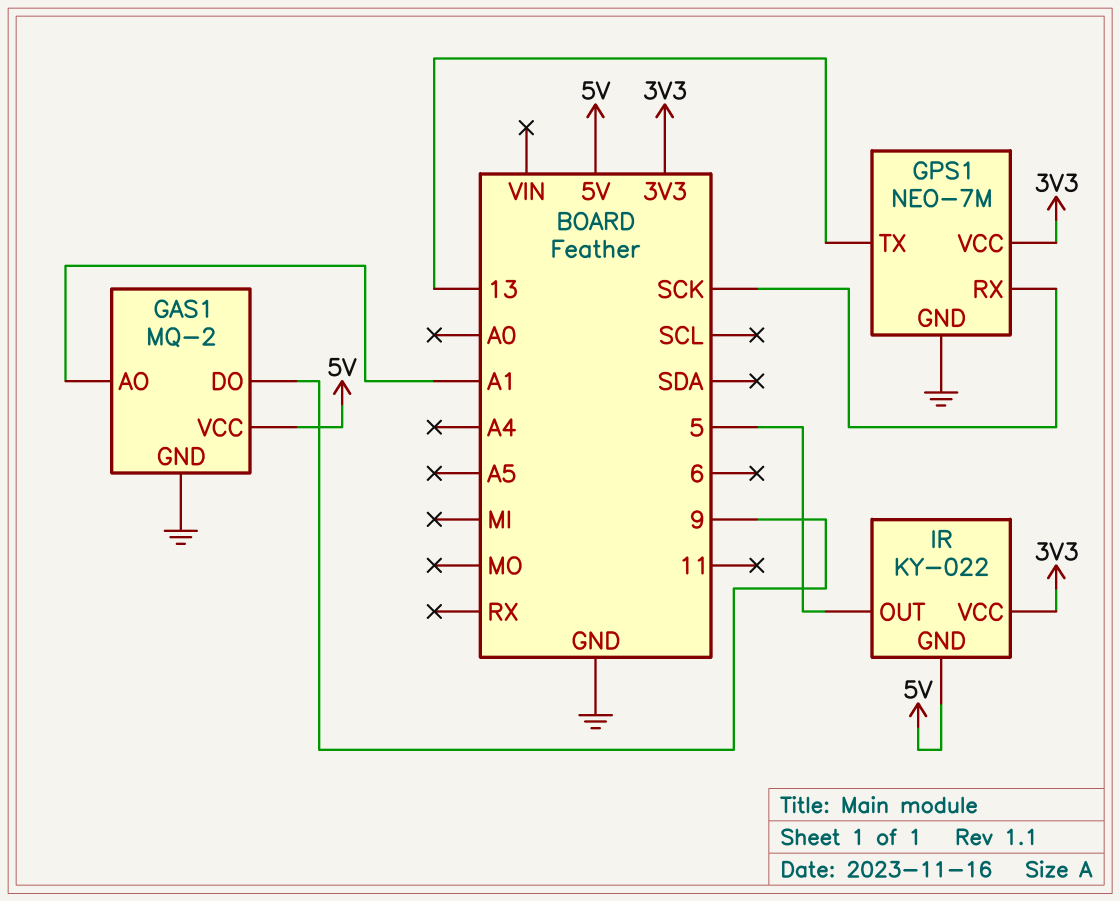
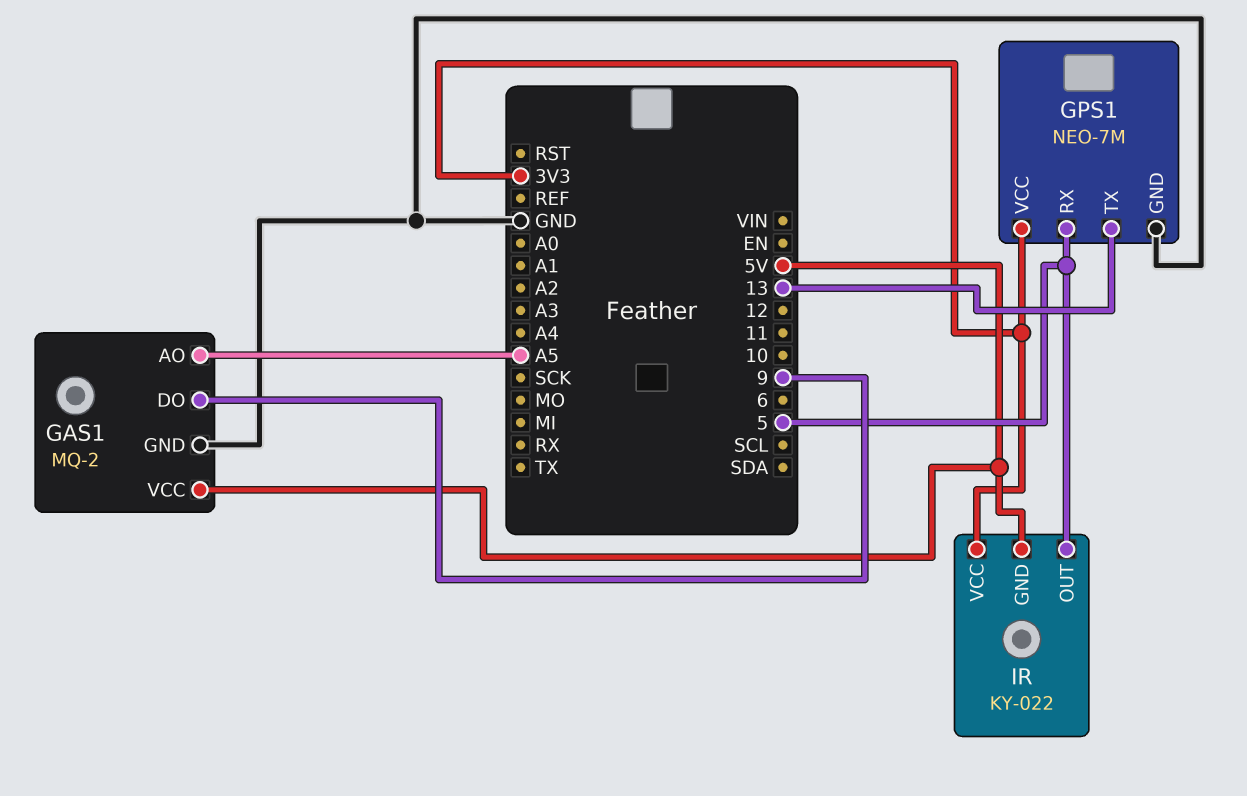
GAS1 pin AO: A1 -> A5
GPS1 pin RX: SCK -> 5

